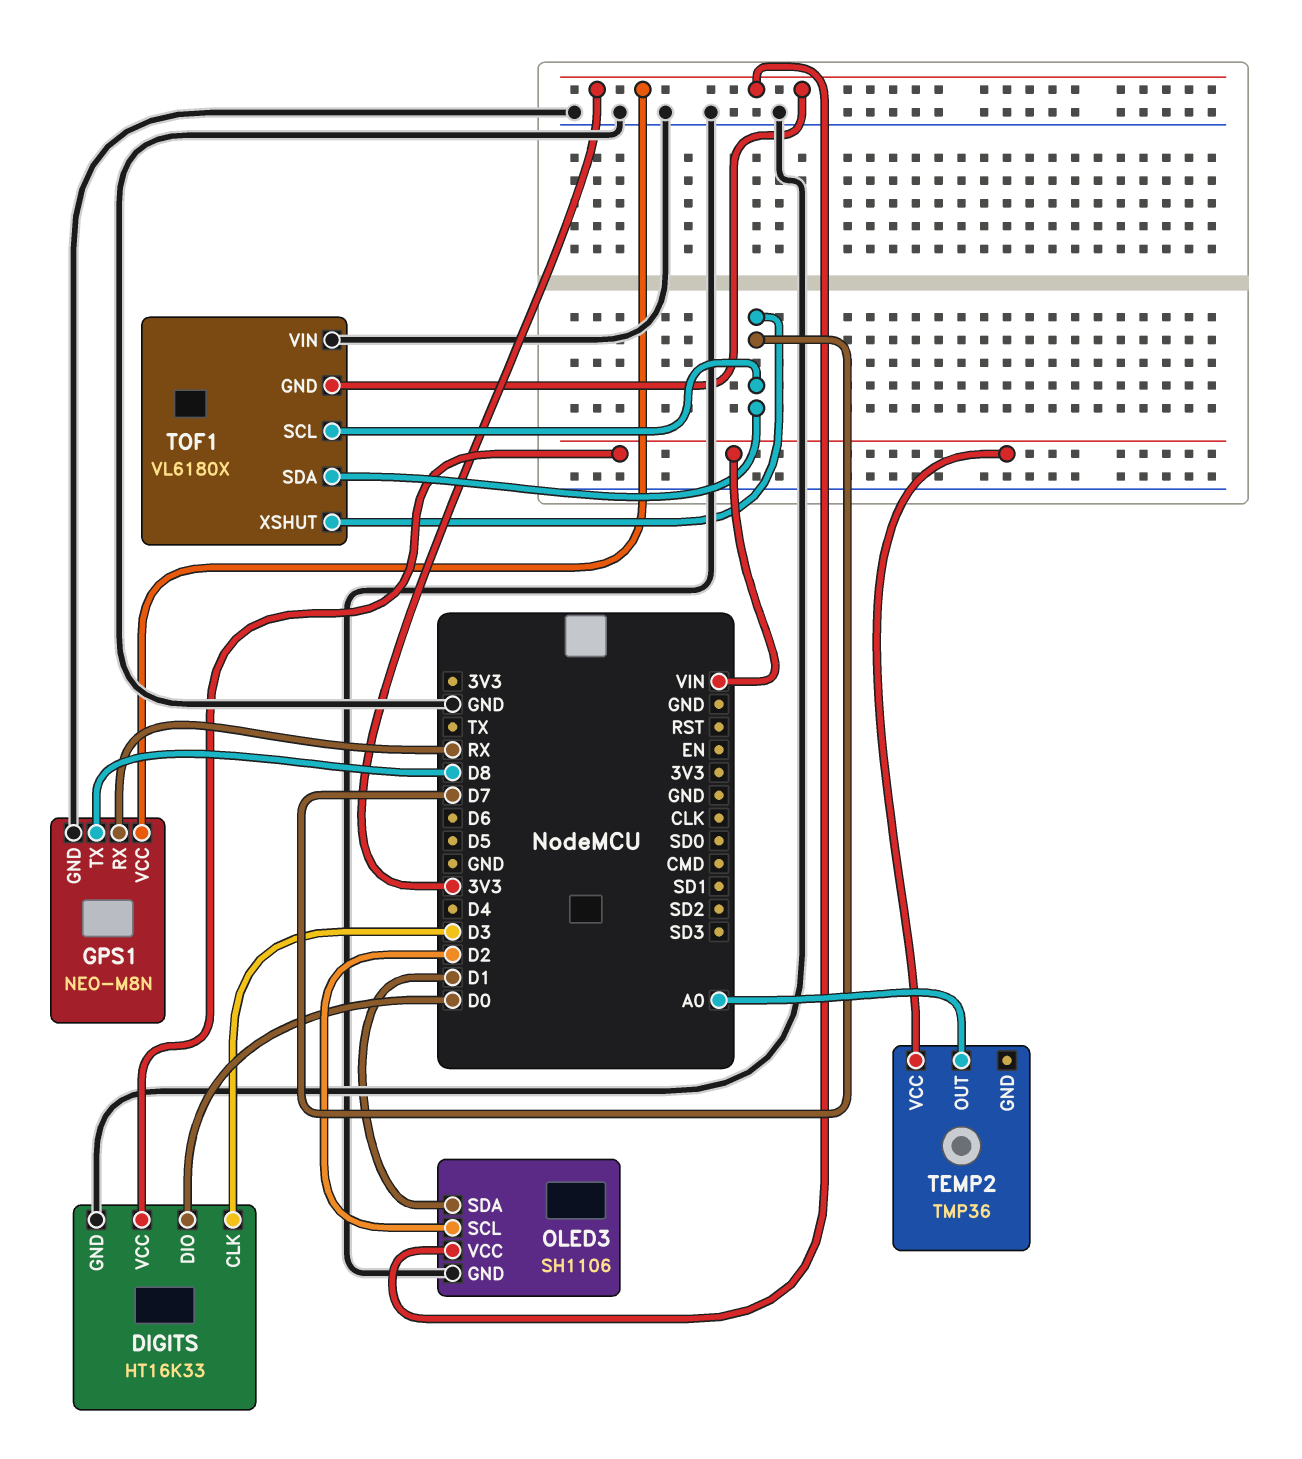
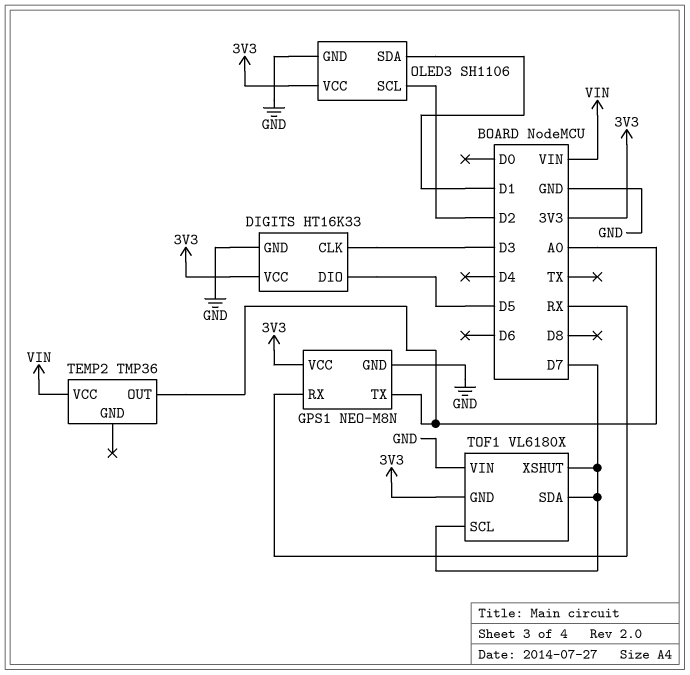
DIGITS pin DIO: D0 -> D5
DIGITS pin VCC: VIN -> 3V3
GPS1 pin TX: D8 -> A0

